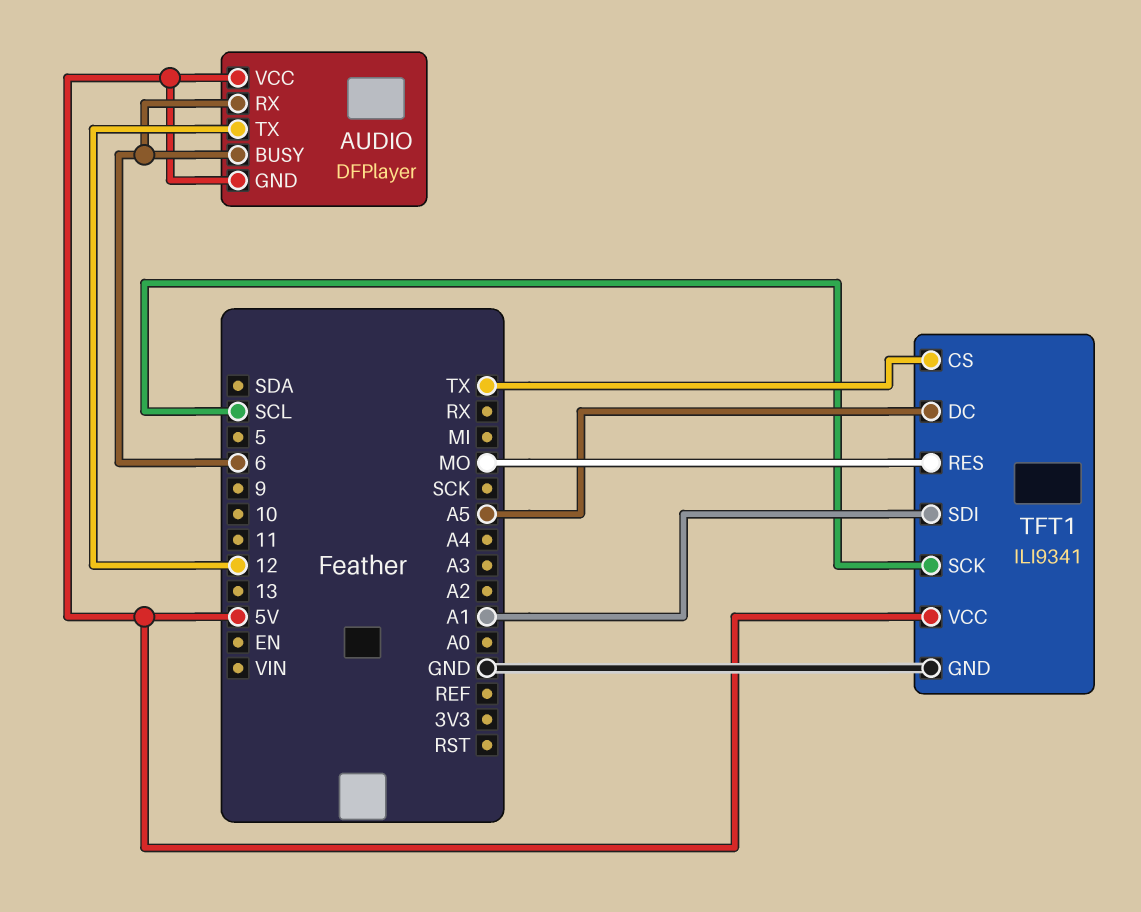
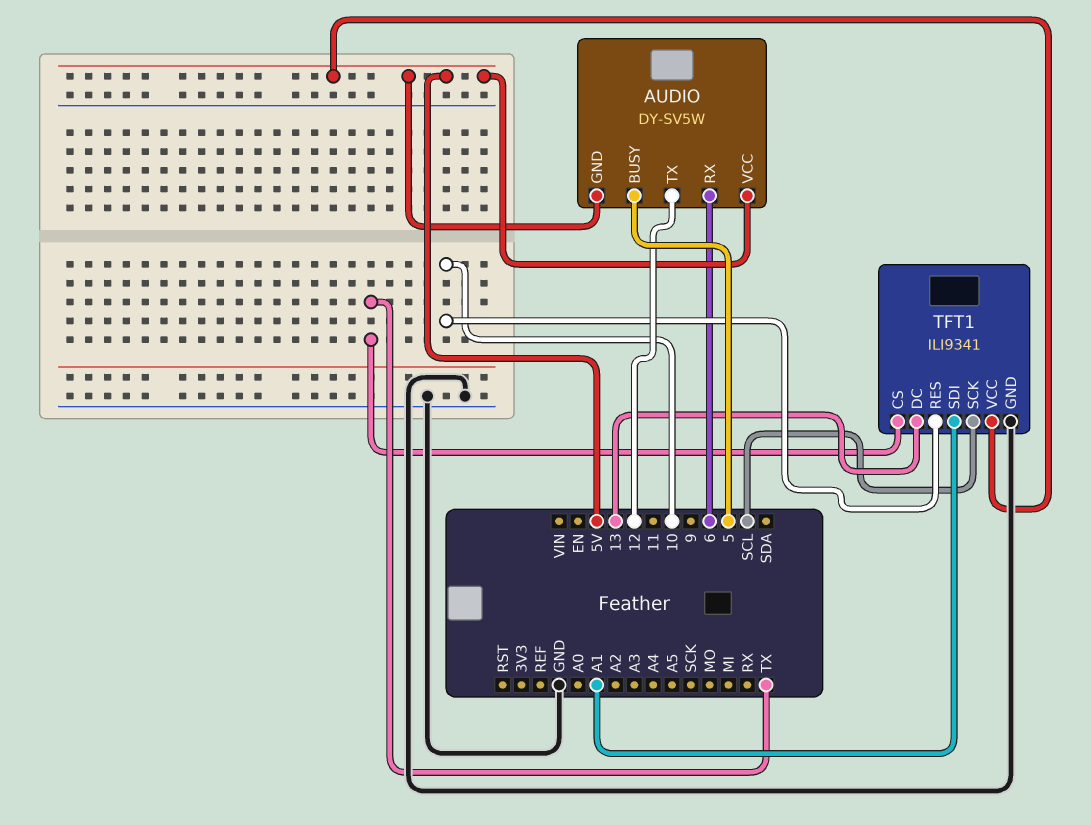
AUDIO: DFPlayer -> DY-SV5W
AUDIO pin BUSY: 6 -> 5
TFT1 pin DC: A5 -> 13
TFT1 pin RES: MO -> 10

